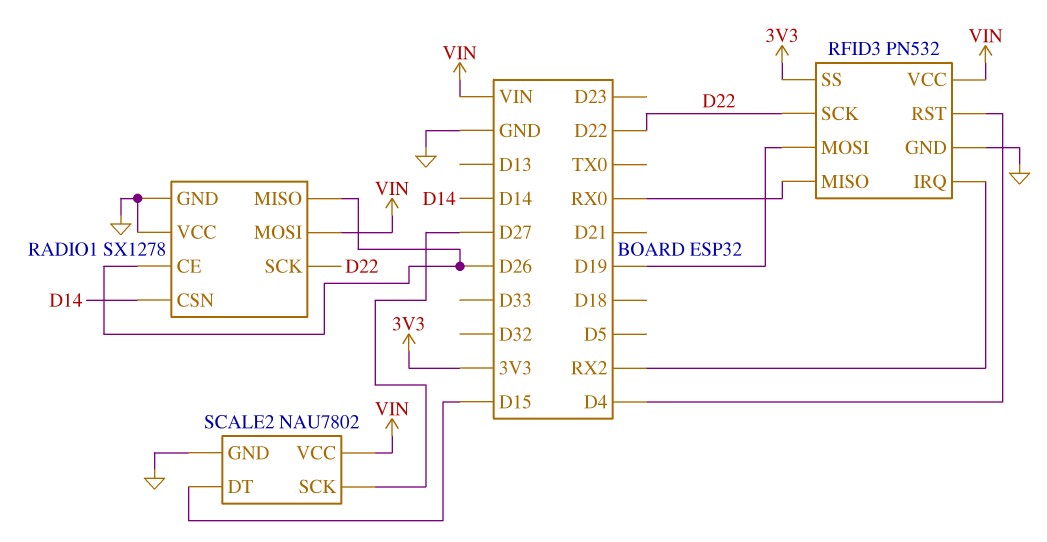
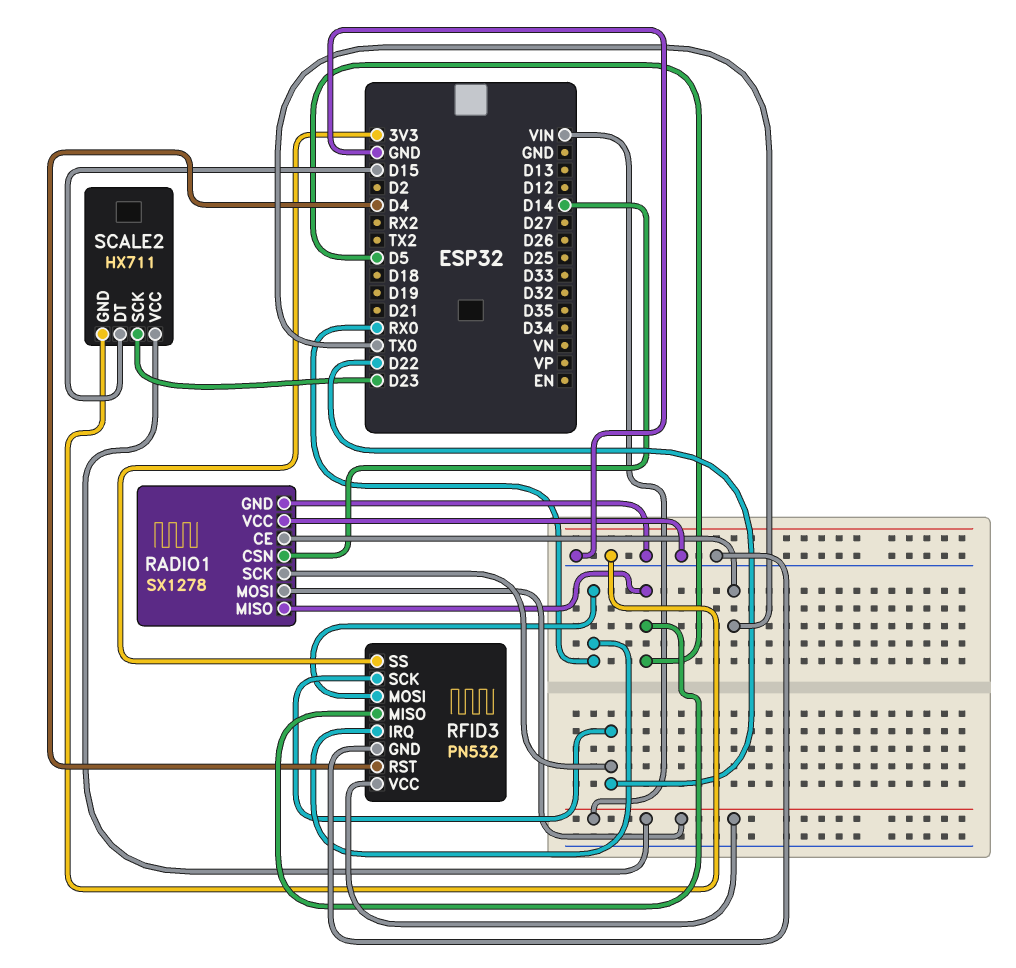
RADIO1 pin CE: D26 -> TX0
RADIO1 pin MISO: D26 -> D5
RFID3 pin IRQ: RX2 -> RX0
RFID3 pin MISO: RX0 -> D5
RFID3 pin MOSI: D19 -> RX0
SCALE2: NAU7802 -> HX711
SCALE2 pin SCK: D27 -> D23

